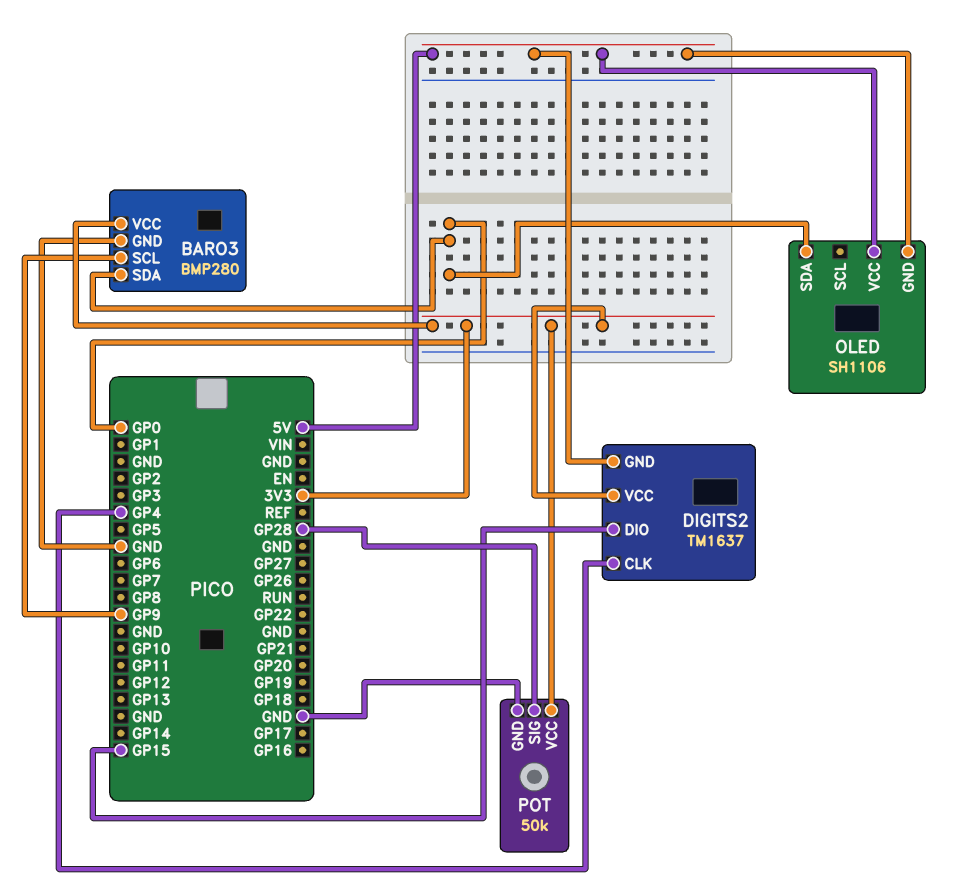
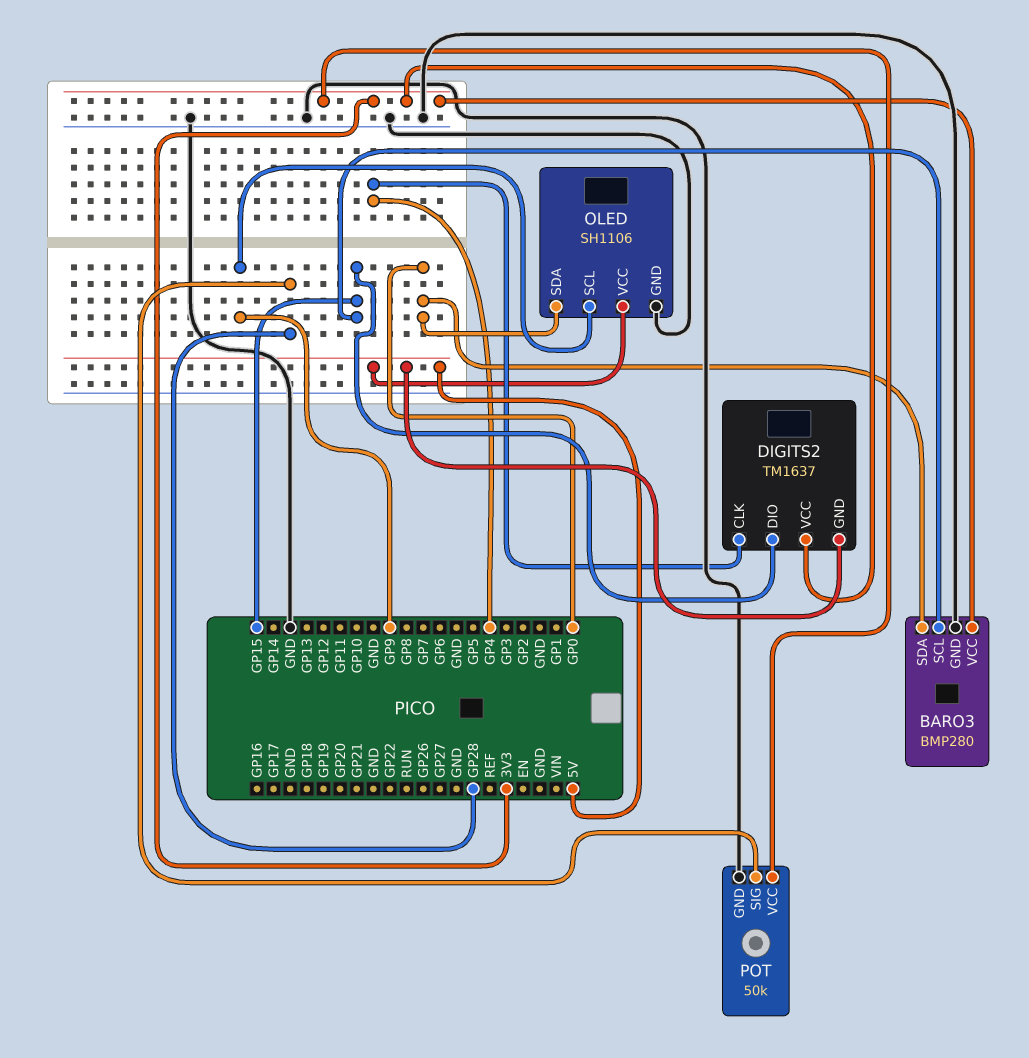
BARO3 pin SCL: GP9 -> GP15
OLED pin GND: 5V -> GND
OLED pin SCL: none -> GP9

